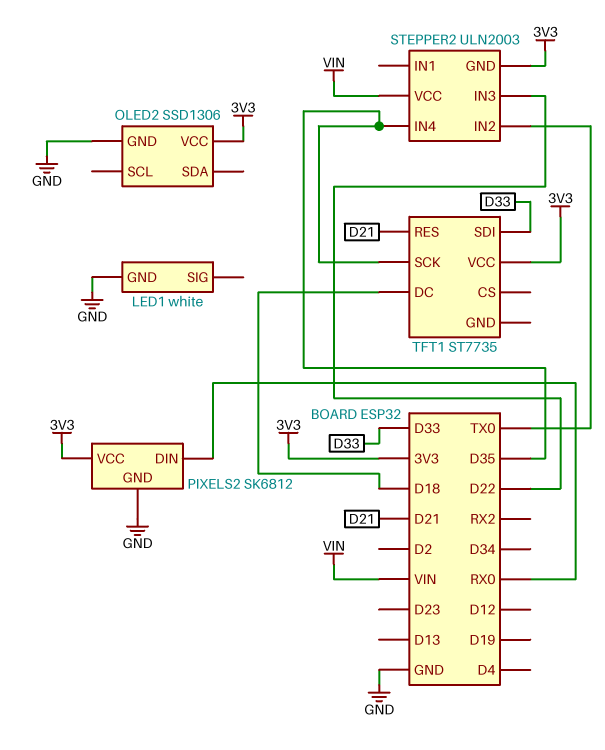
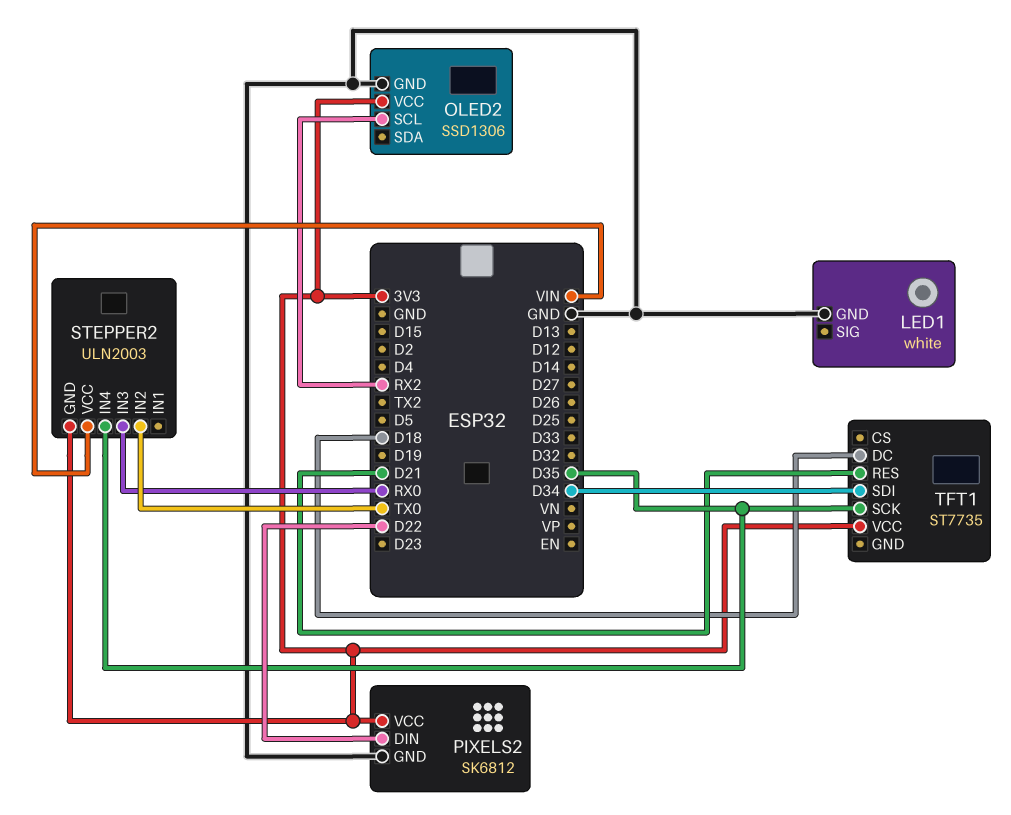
OLED2 pin SCL: none -> RX2
PIXELS2 pin DIN: RX0 -> D22
STEPPER2 pin IN3: D22 -> RX0
TFT1 pin SDI: D33 -> D34

